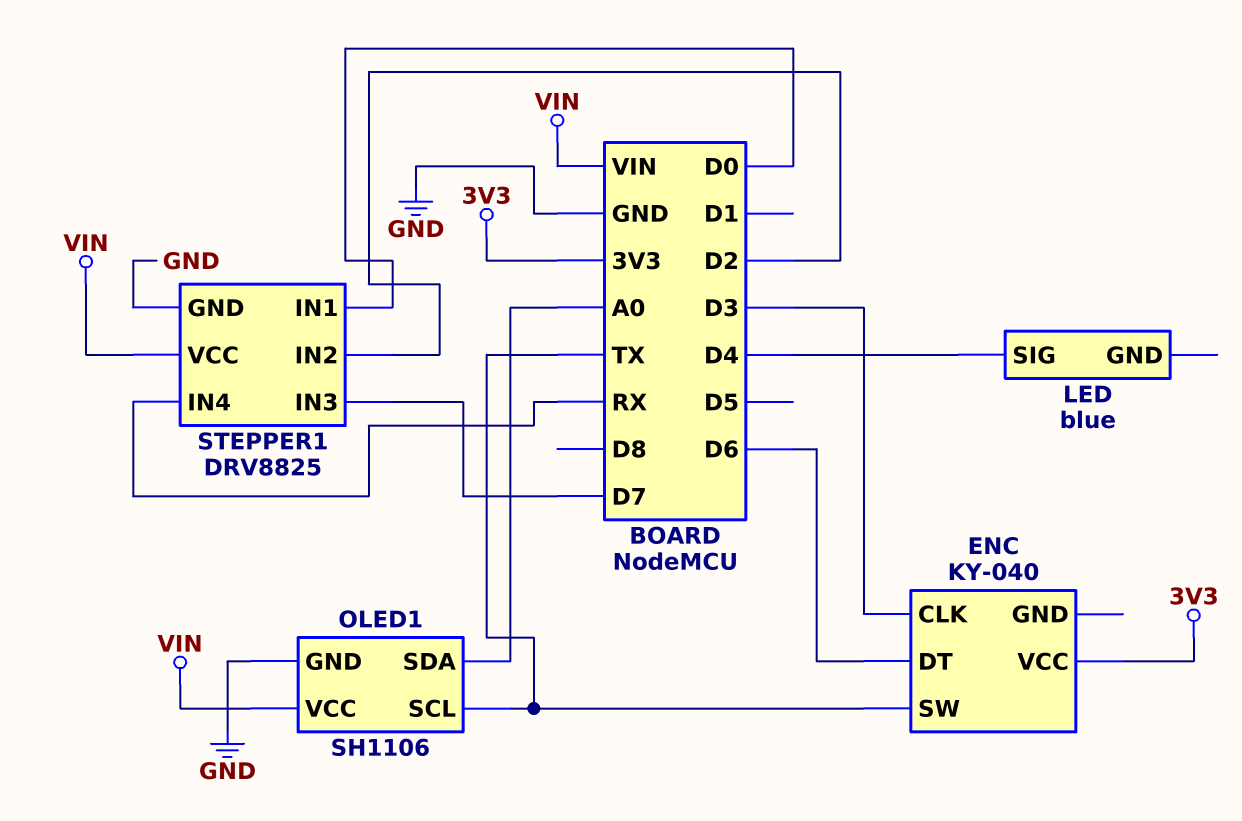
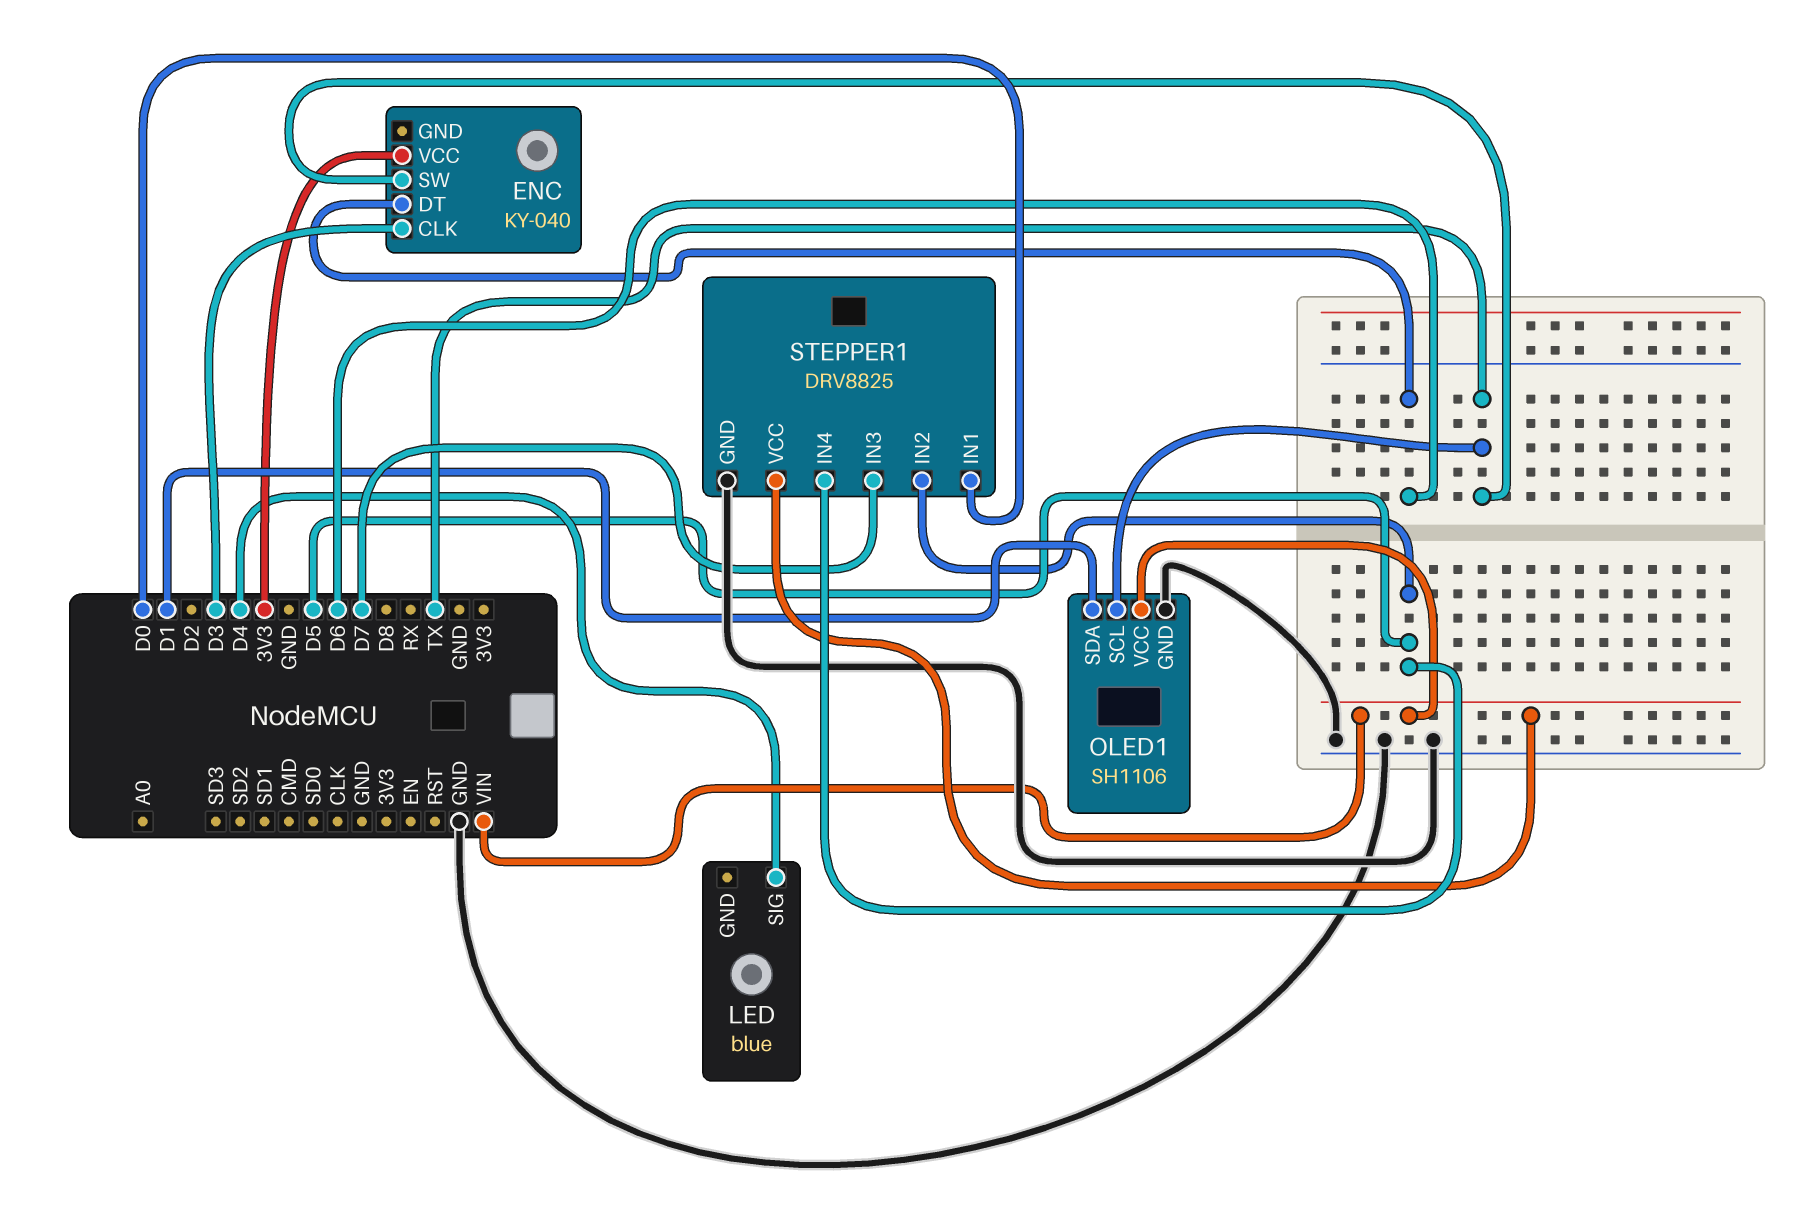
OLED1 pin SDA: A0 -> D1
STEPPER1 pin IN2: D2 -> D5
STEPPER1 pin IN4: RX -> D5

